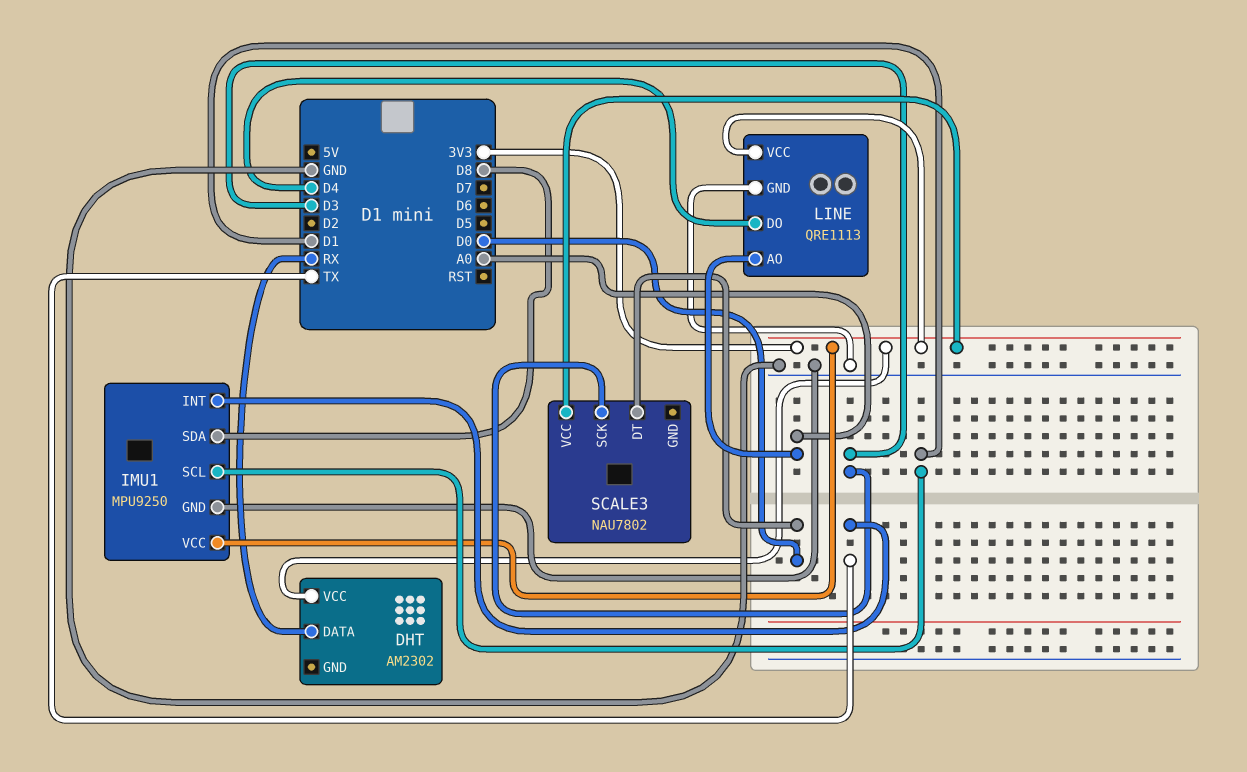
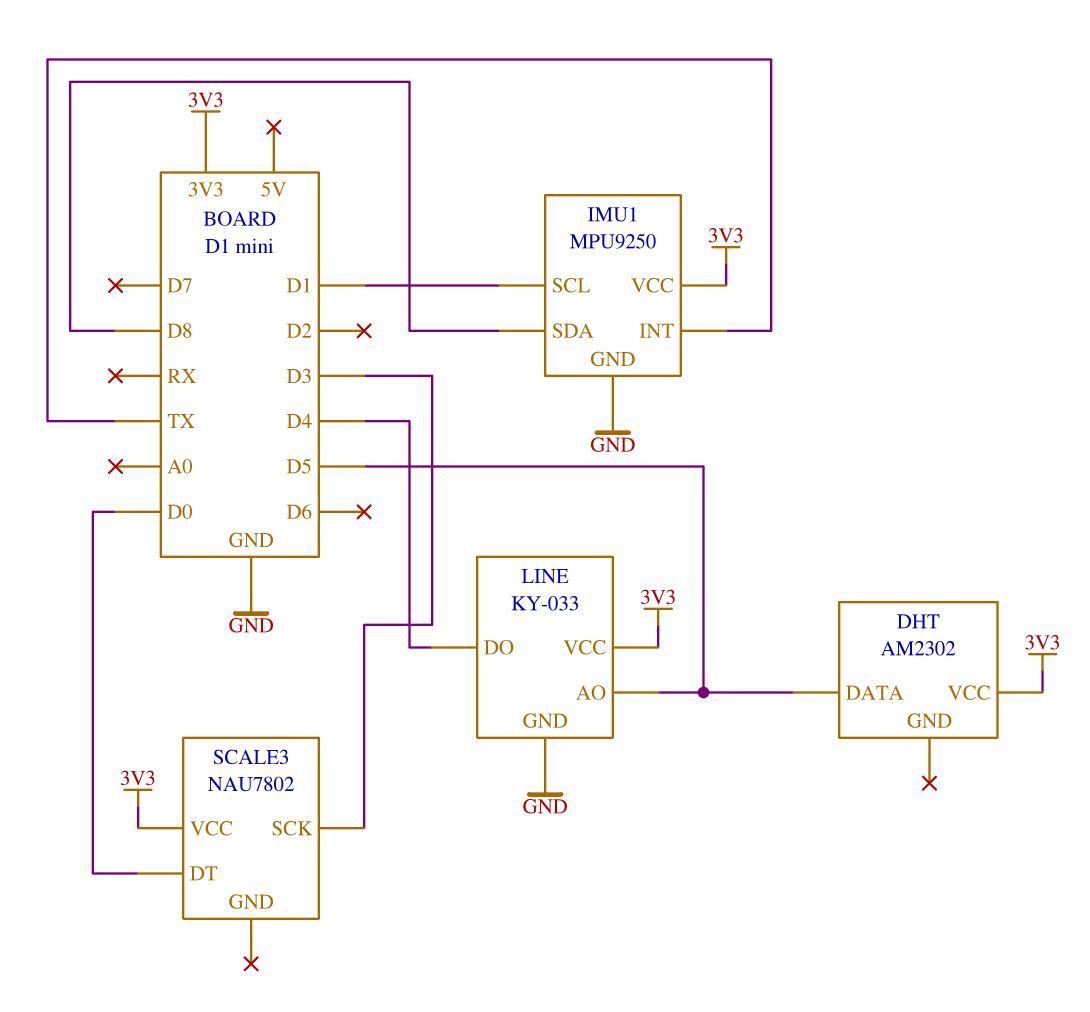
DHT pin DATA: RX -> D5
LINE: QRE1113 -> KY-033
LINE pin AO: A0 -> D5

